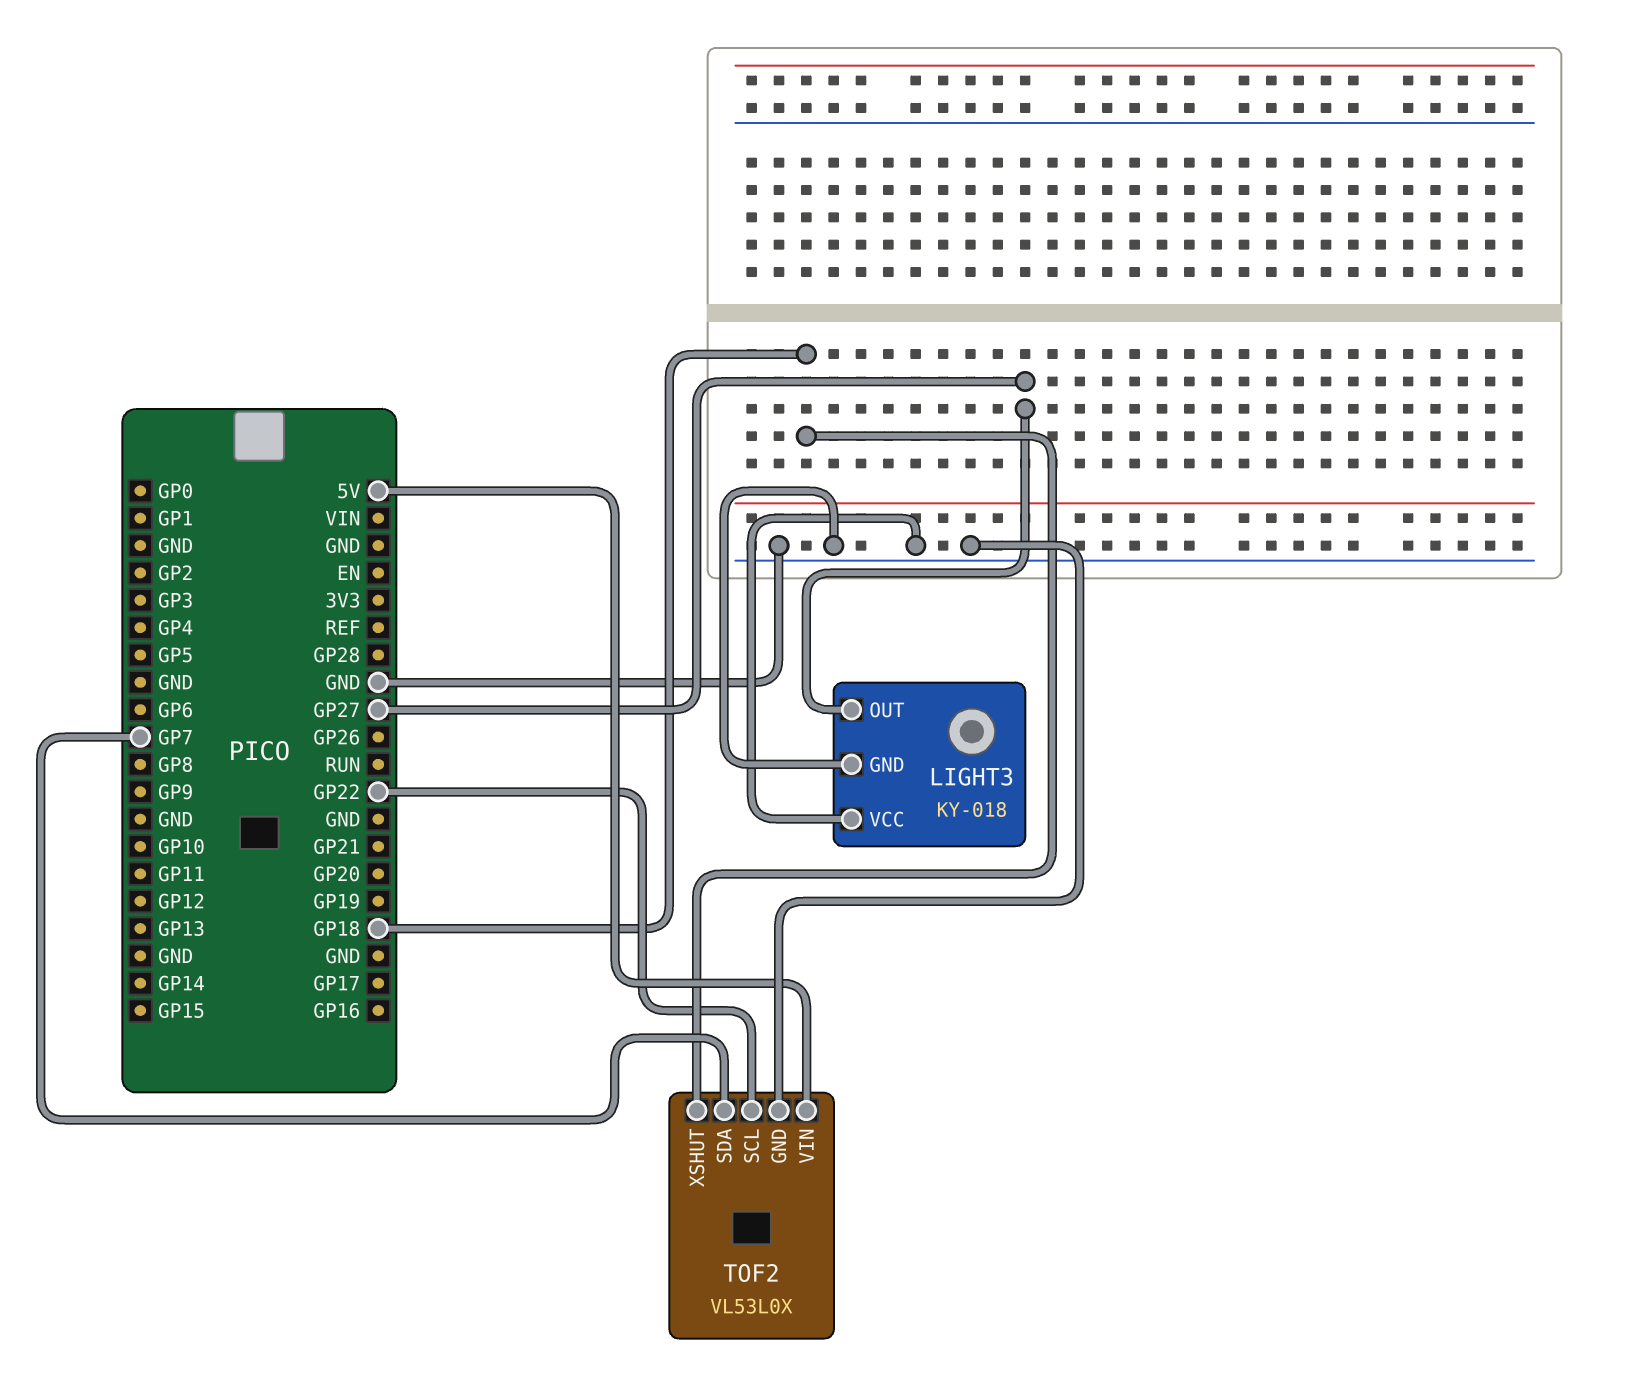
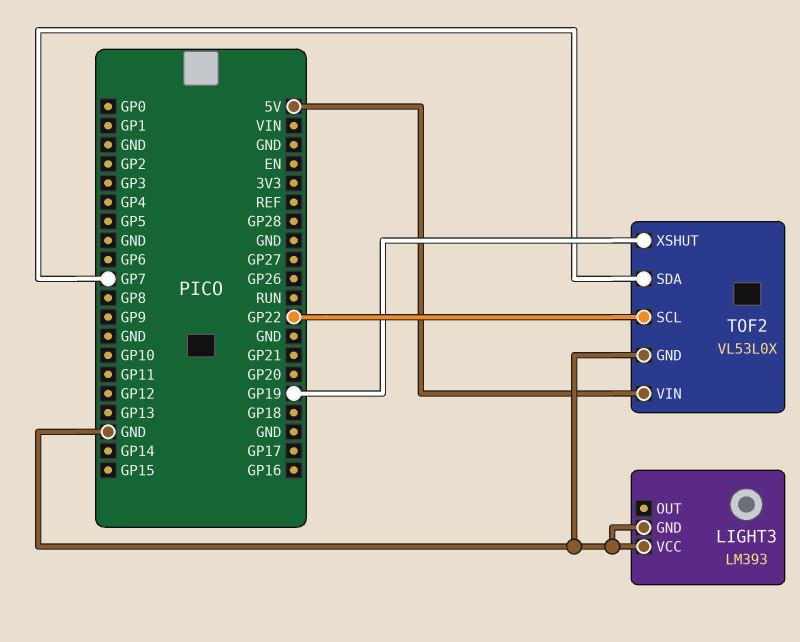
LIGHT3: KY-018 -> LM393
LIGHT3 pin OUT: GP27 -> none
TOF2 pin XSHUT: GP18 -> GP19

